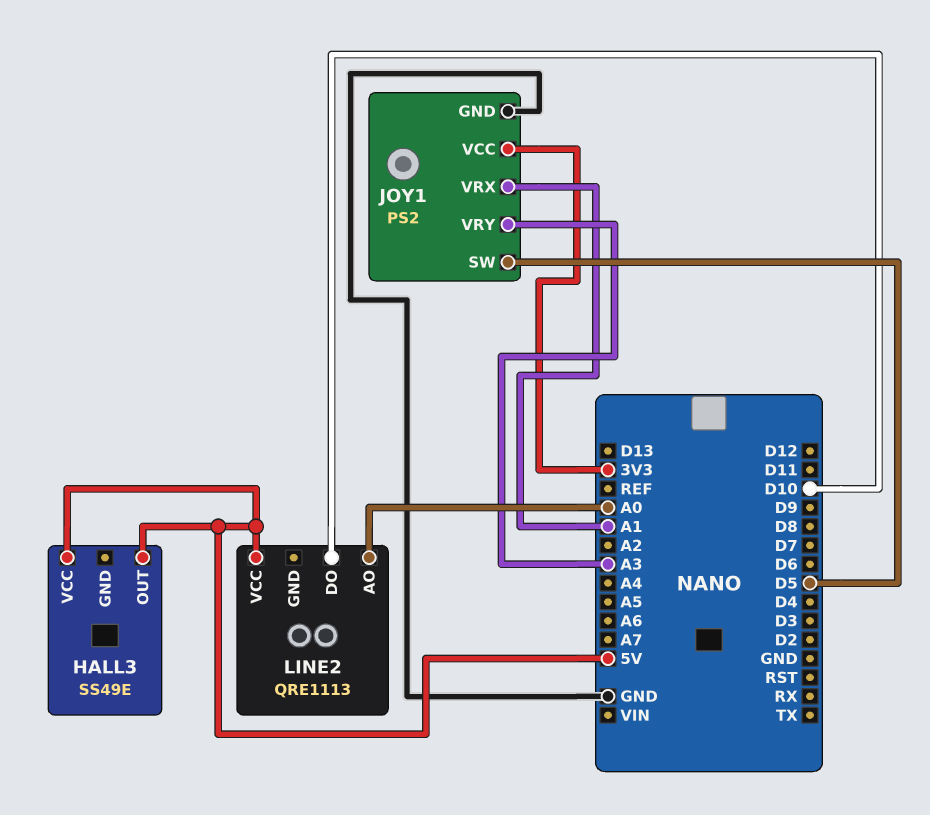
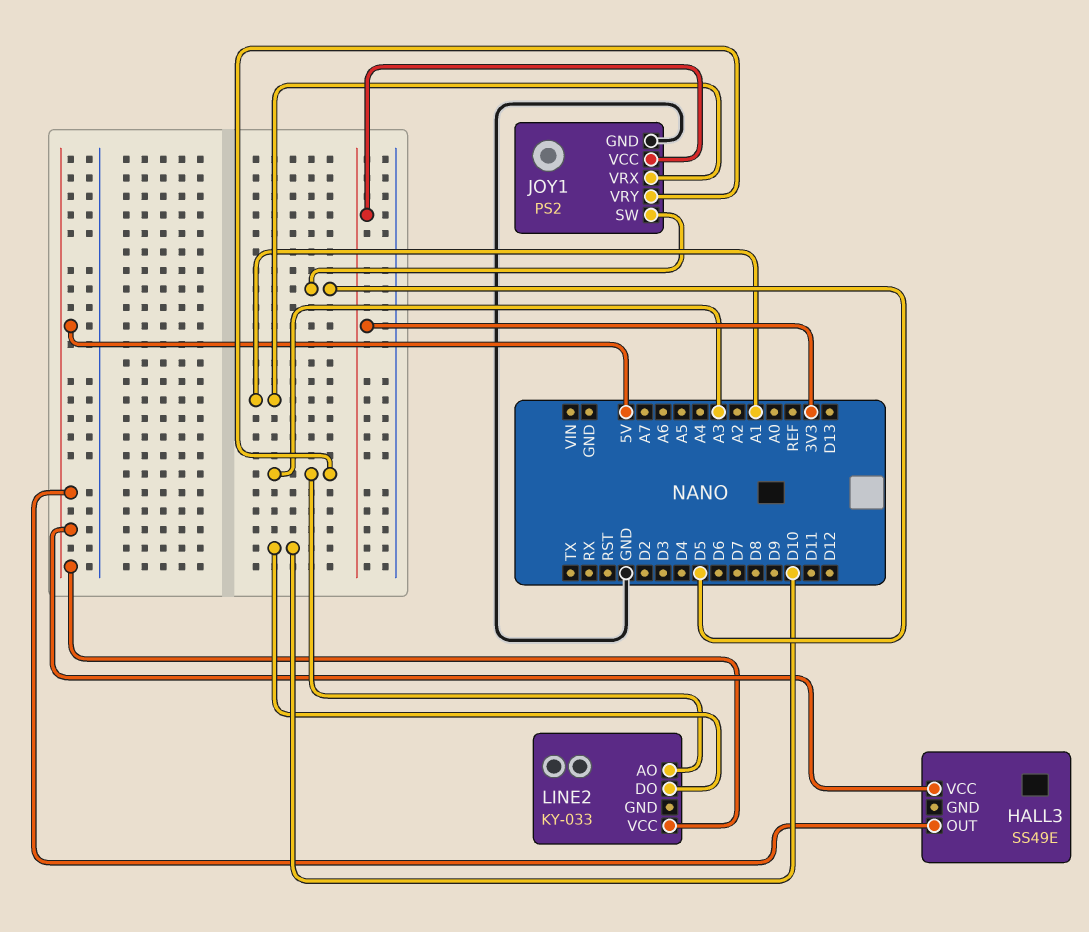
LINE2: QRE1113 -> KY-033
LINE2 pin AO: A0 -> A3

